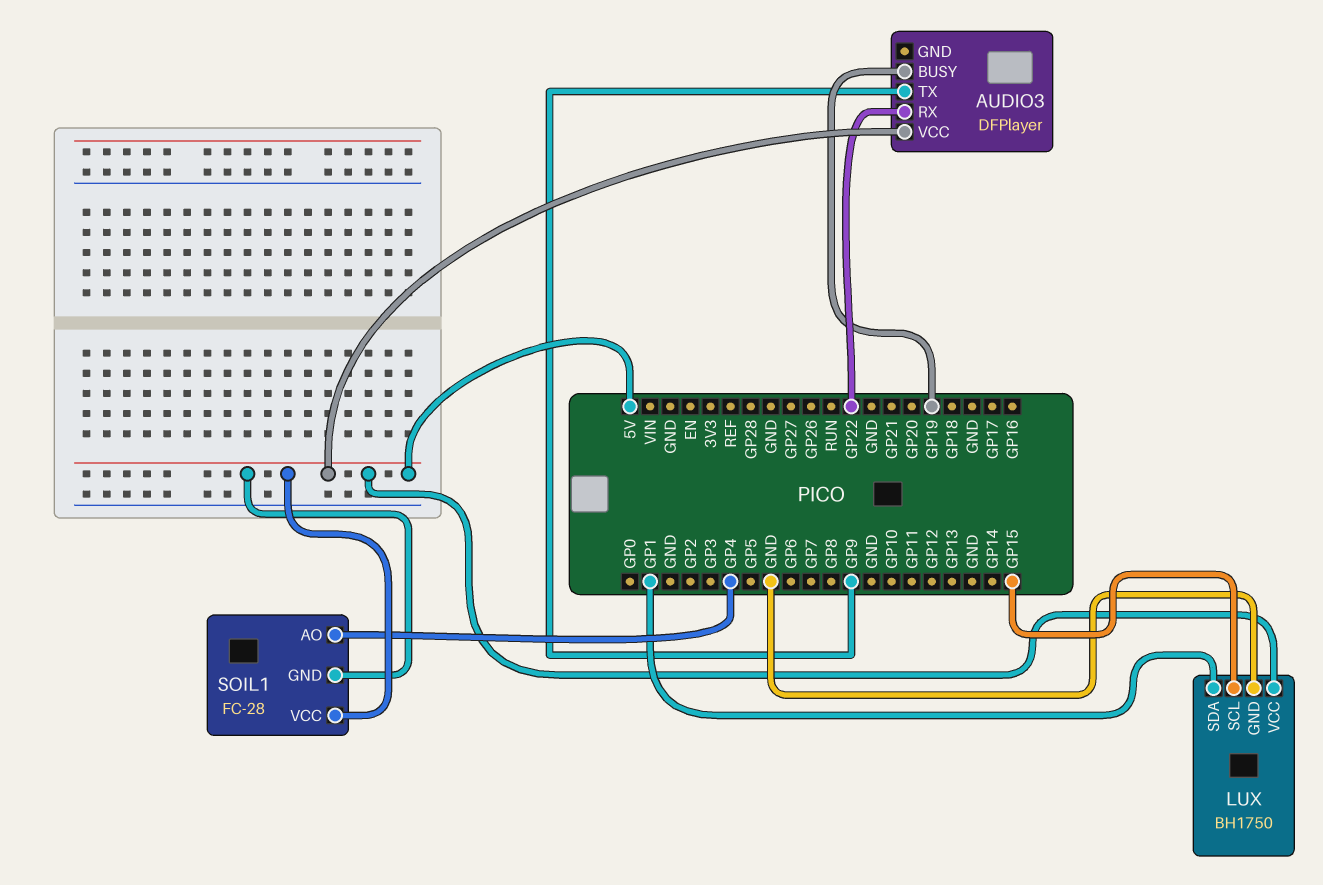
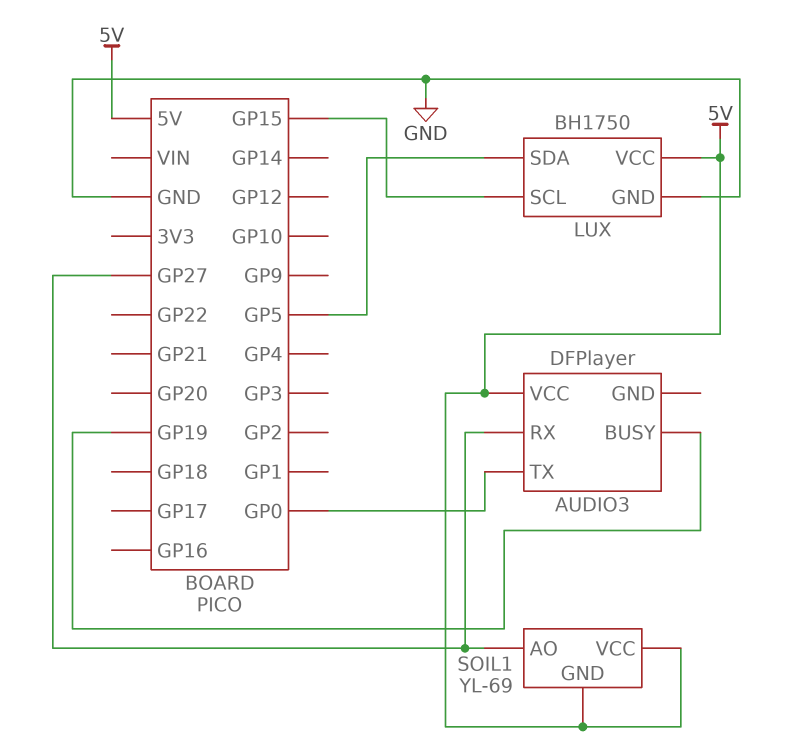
AUDIO3 pin RX: GP22 -> GP27
AUDIO3 pin TX: GP9 -> GP0
LUX pin SDA: GP1 -> GP5
SOIL1: FC-28 -> YL-69
SOIL1 pin AO: GP4 -> GP27

